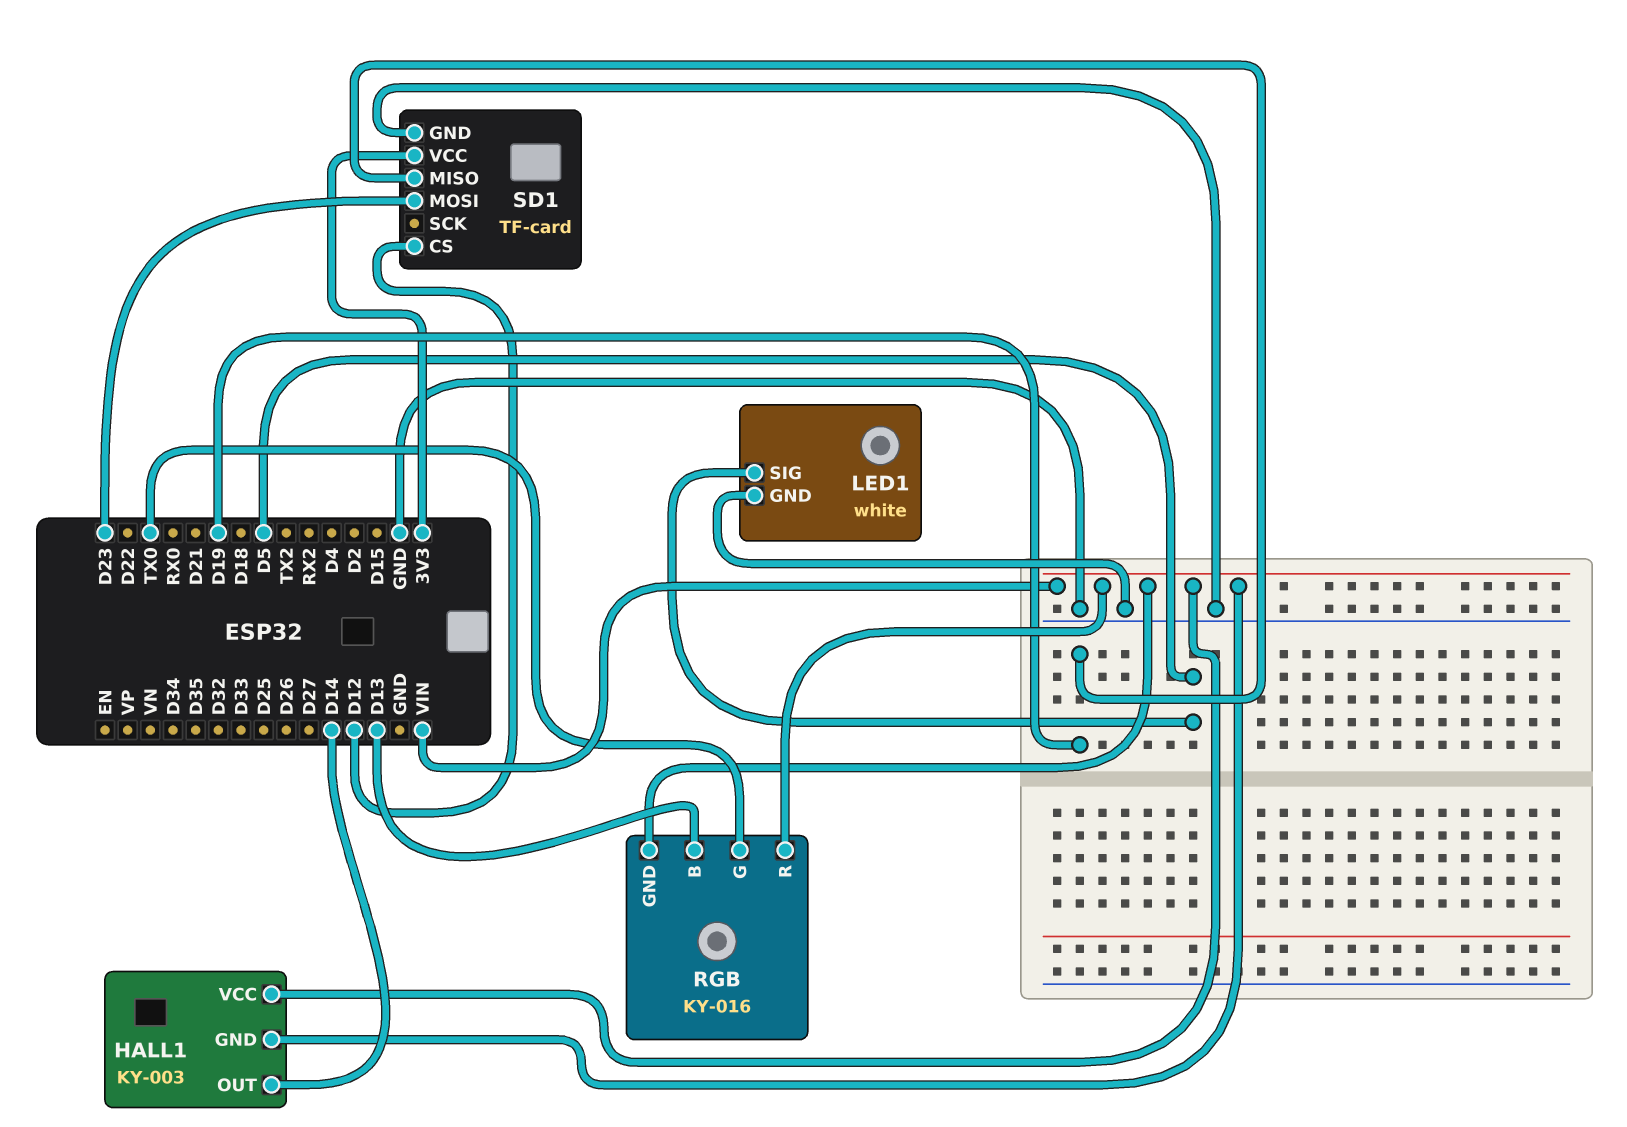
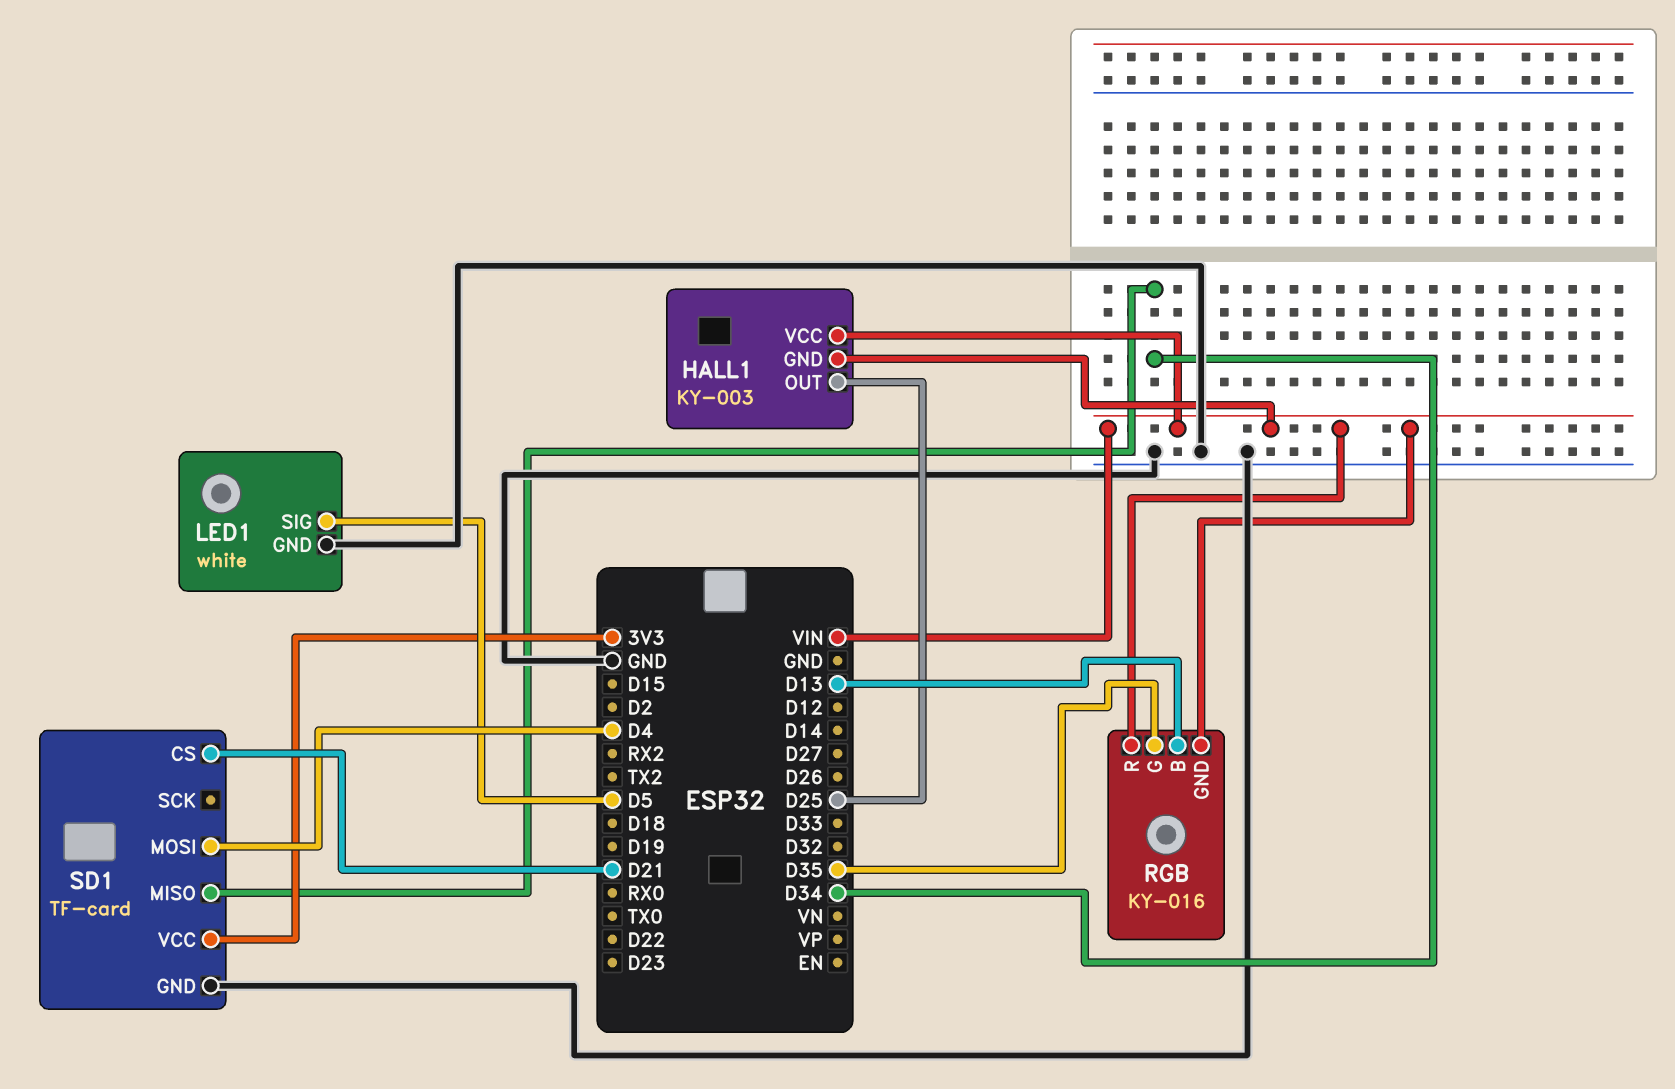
HALL1 pin OUT: D14 -> D25
RGB pin G: TX0 -> D35
SD1 pin CS: D12 -> D21
SD1 pin MISO: D19 -> D34
SD1 pin MOSI: D23 -> D4

